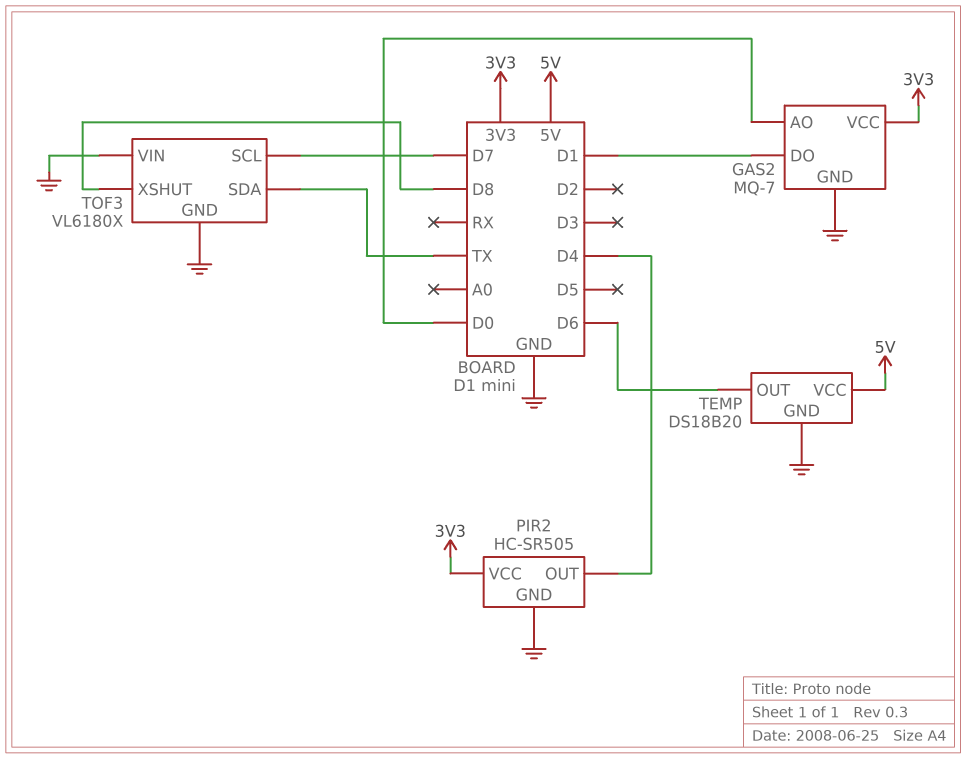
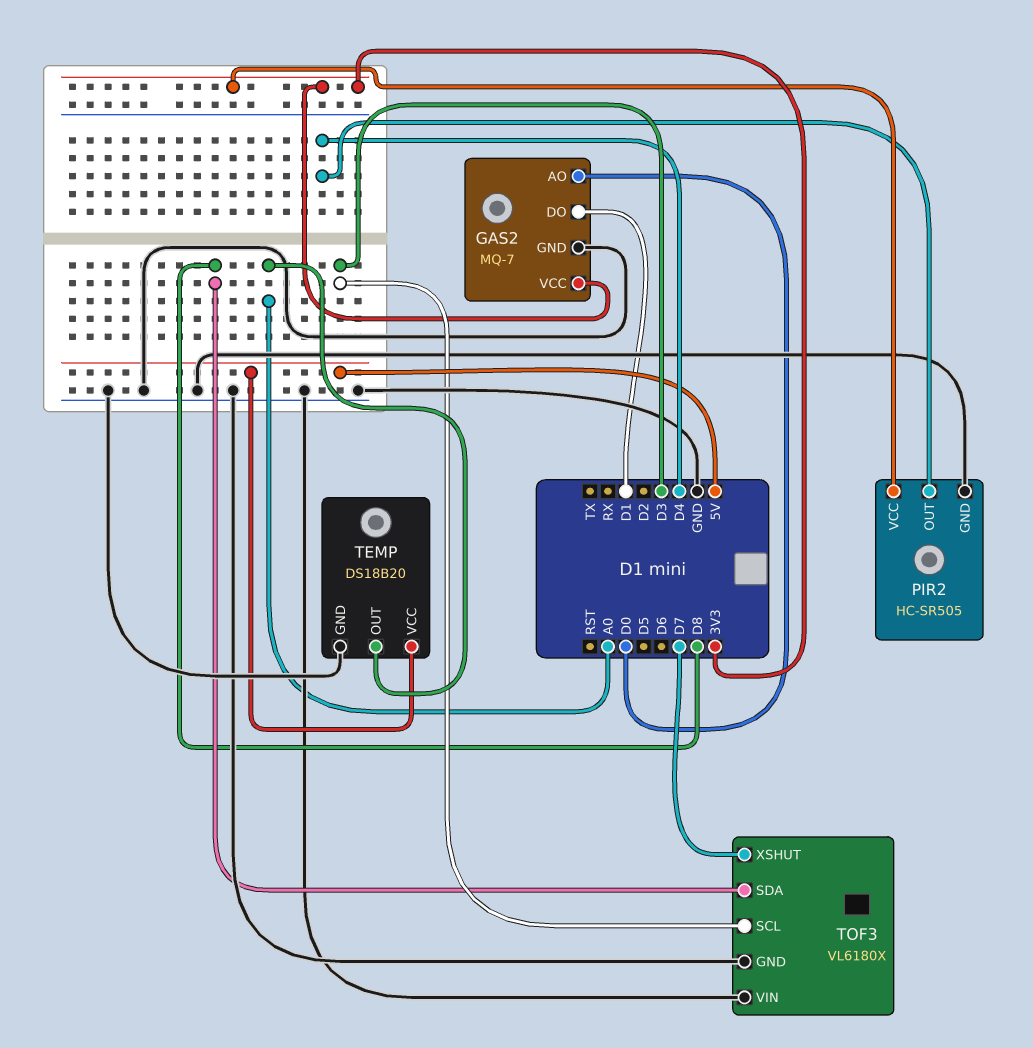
TEMP pin OUT: D6 -> A0
TOF3 pin SCL: D7 -> D3
TOF3 pin SDA: TX -> D8
TOF3 pin XSHUT: D8 -> D7

